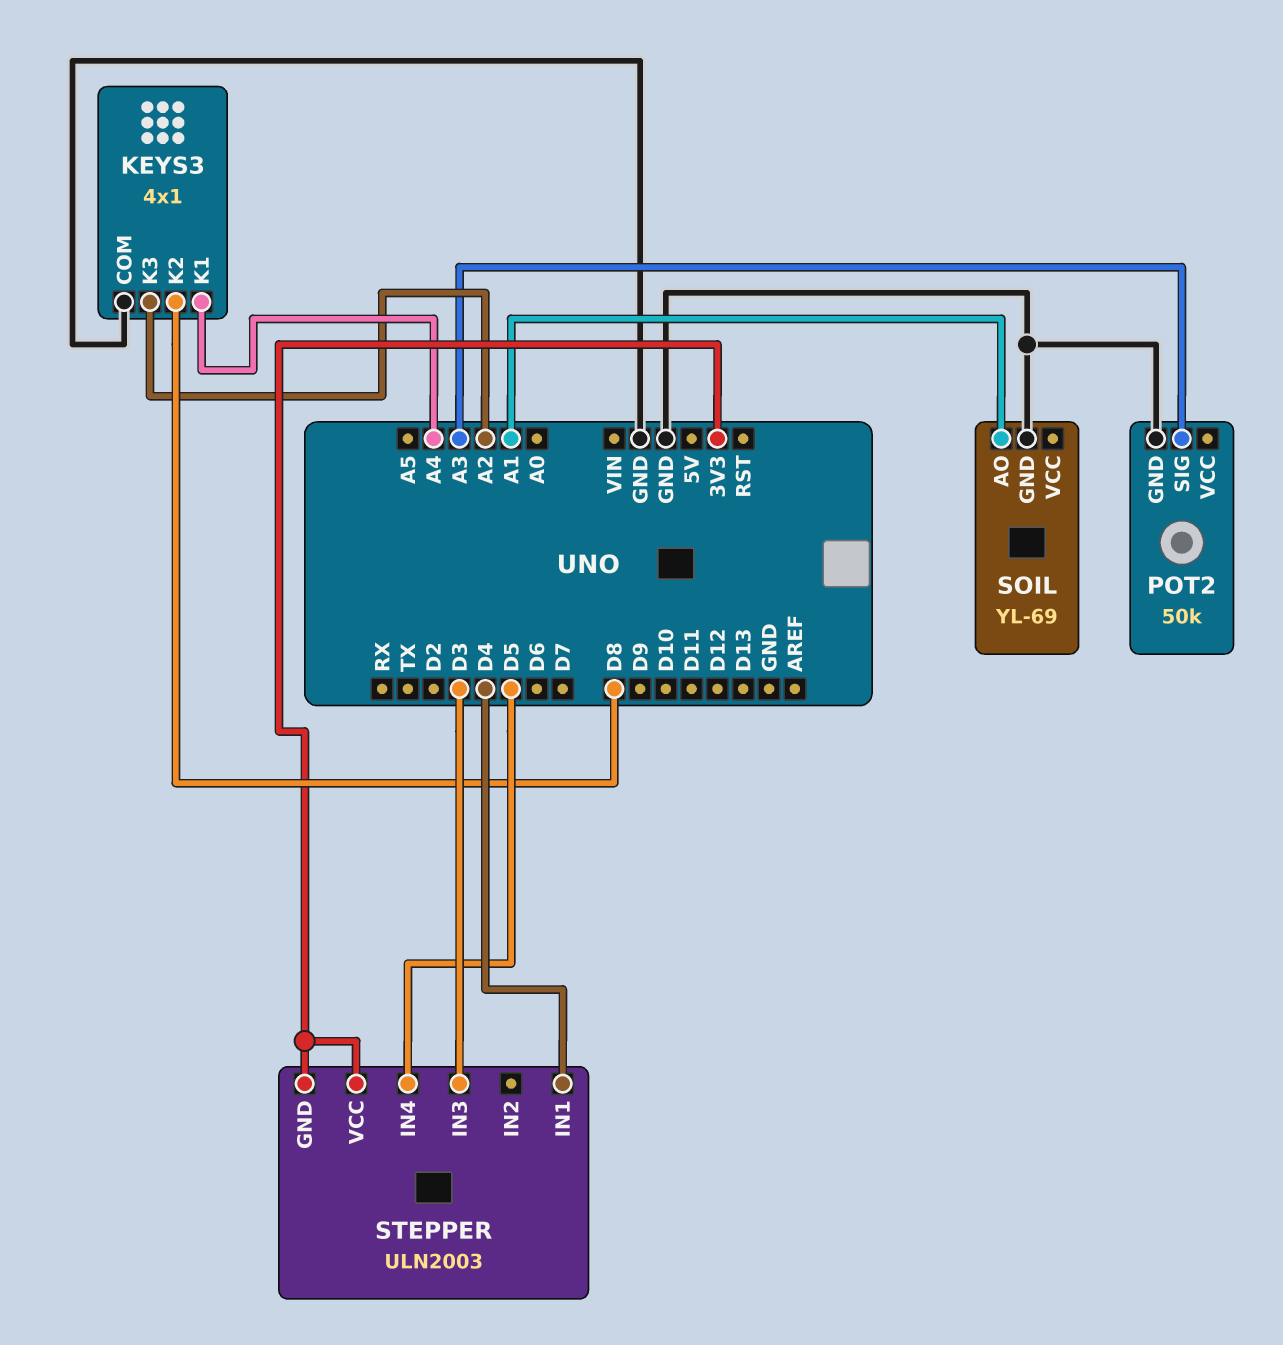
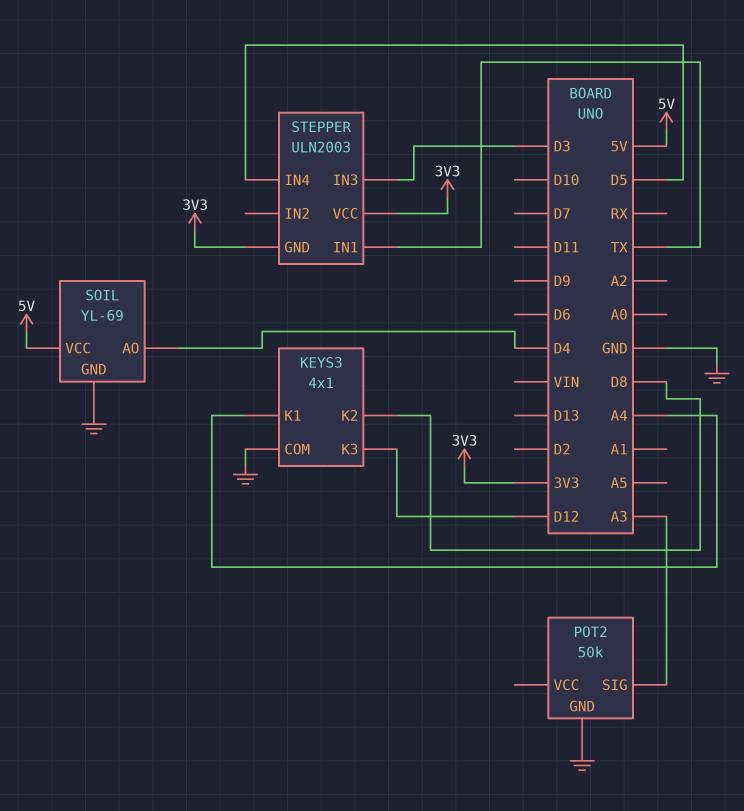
KEYS3 pin K3: A2 -> D12
SOIL pin AO: A1 -> D4
SOIL pin VCC: none -> 5V
STEPPER pin IN1: D4 -> TX

